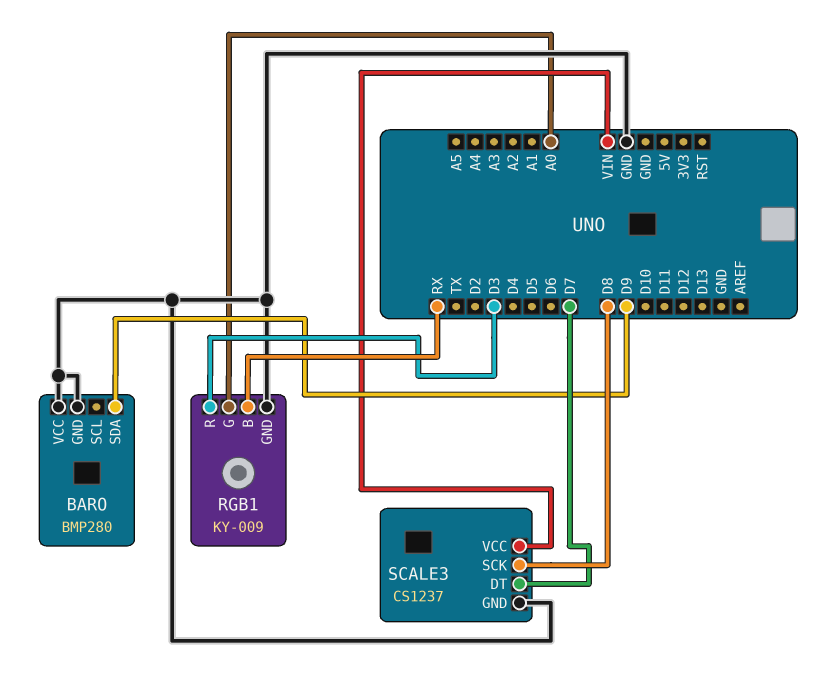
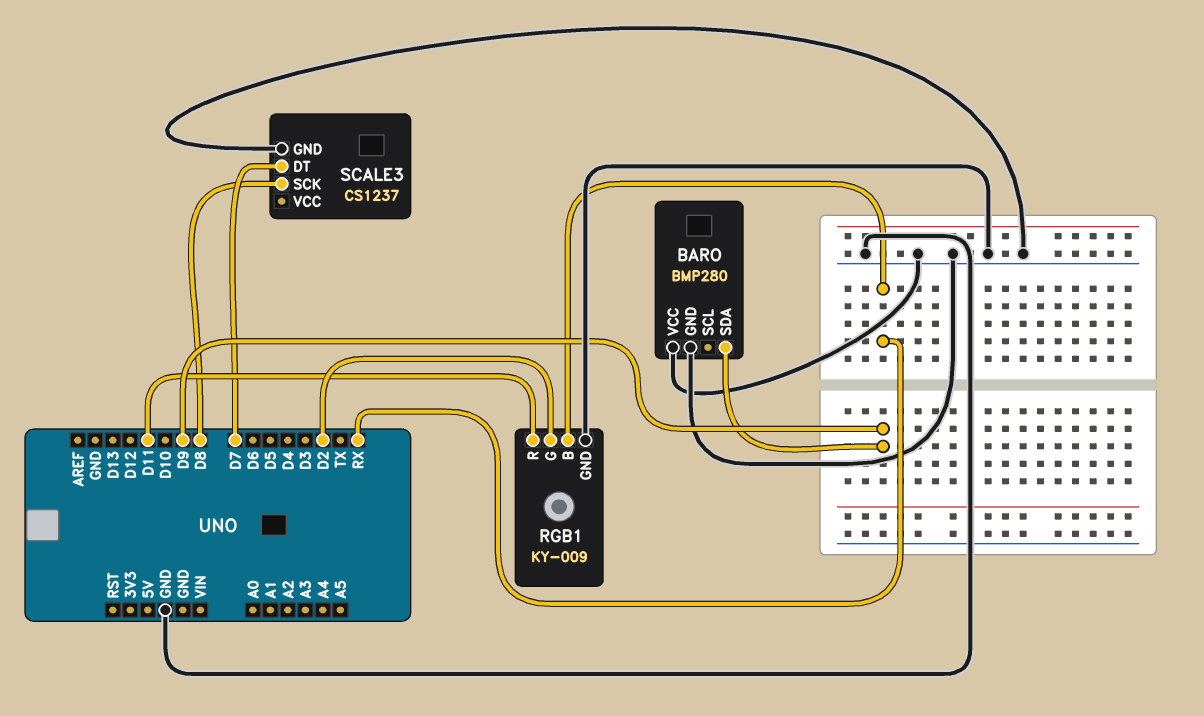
RGB1 pin G: A0 -> D2
RGB1 pin R: D3 -> D11
SCALE3 pin VCC: VIN -> none

